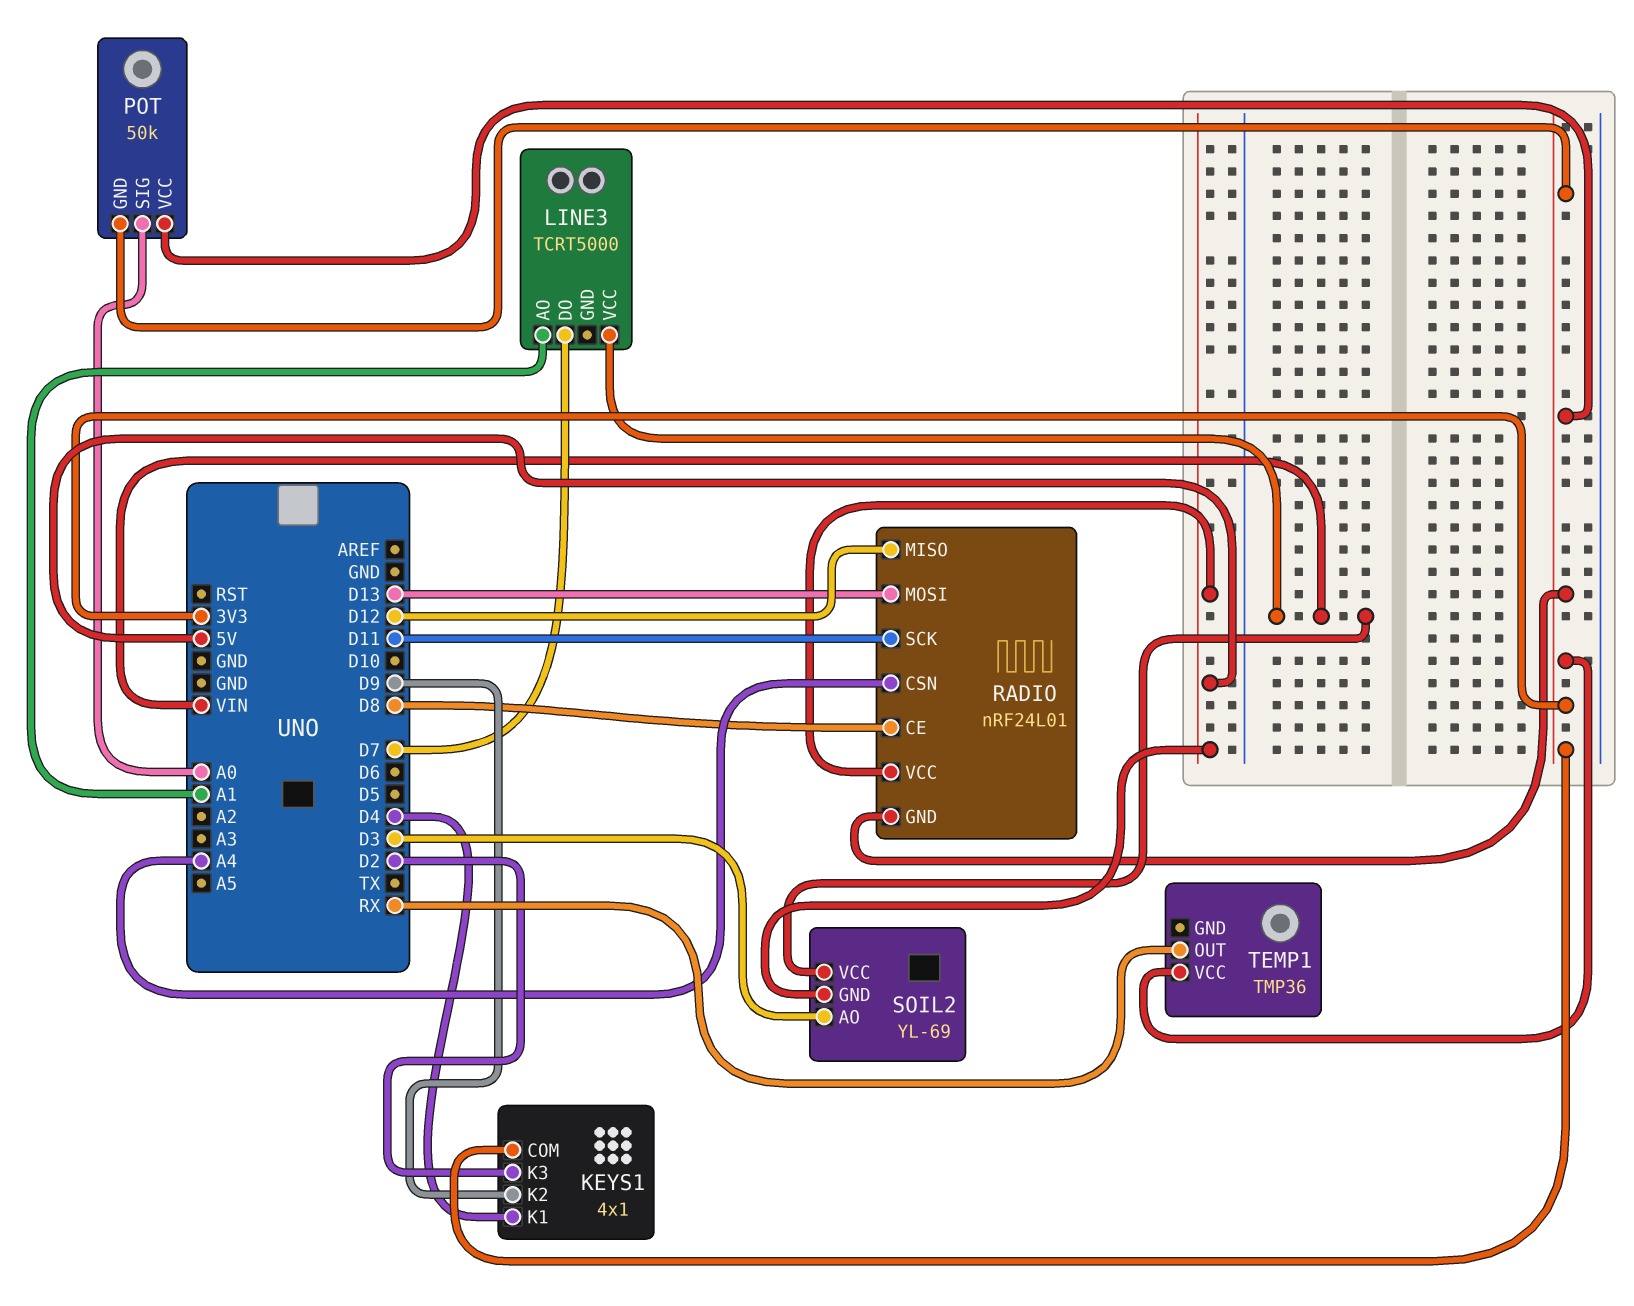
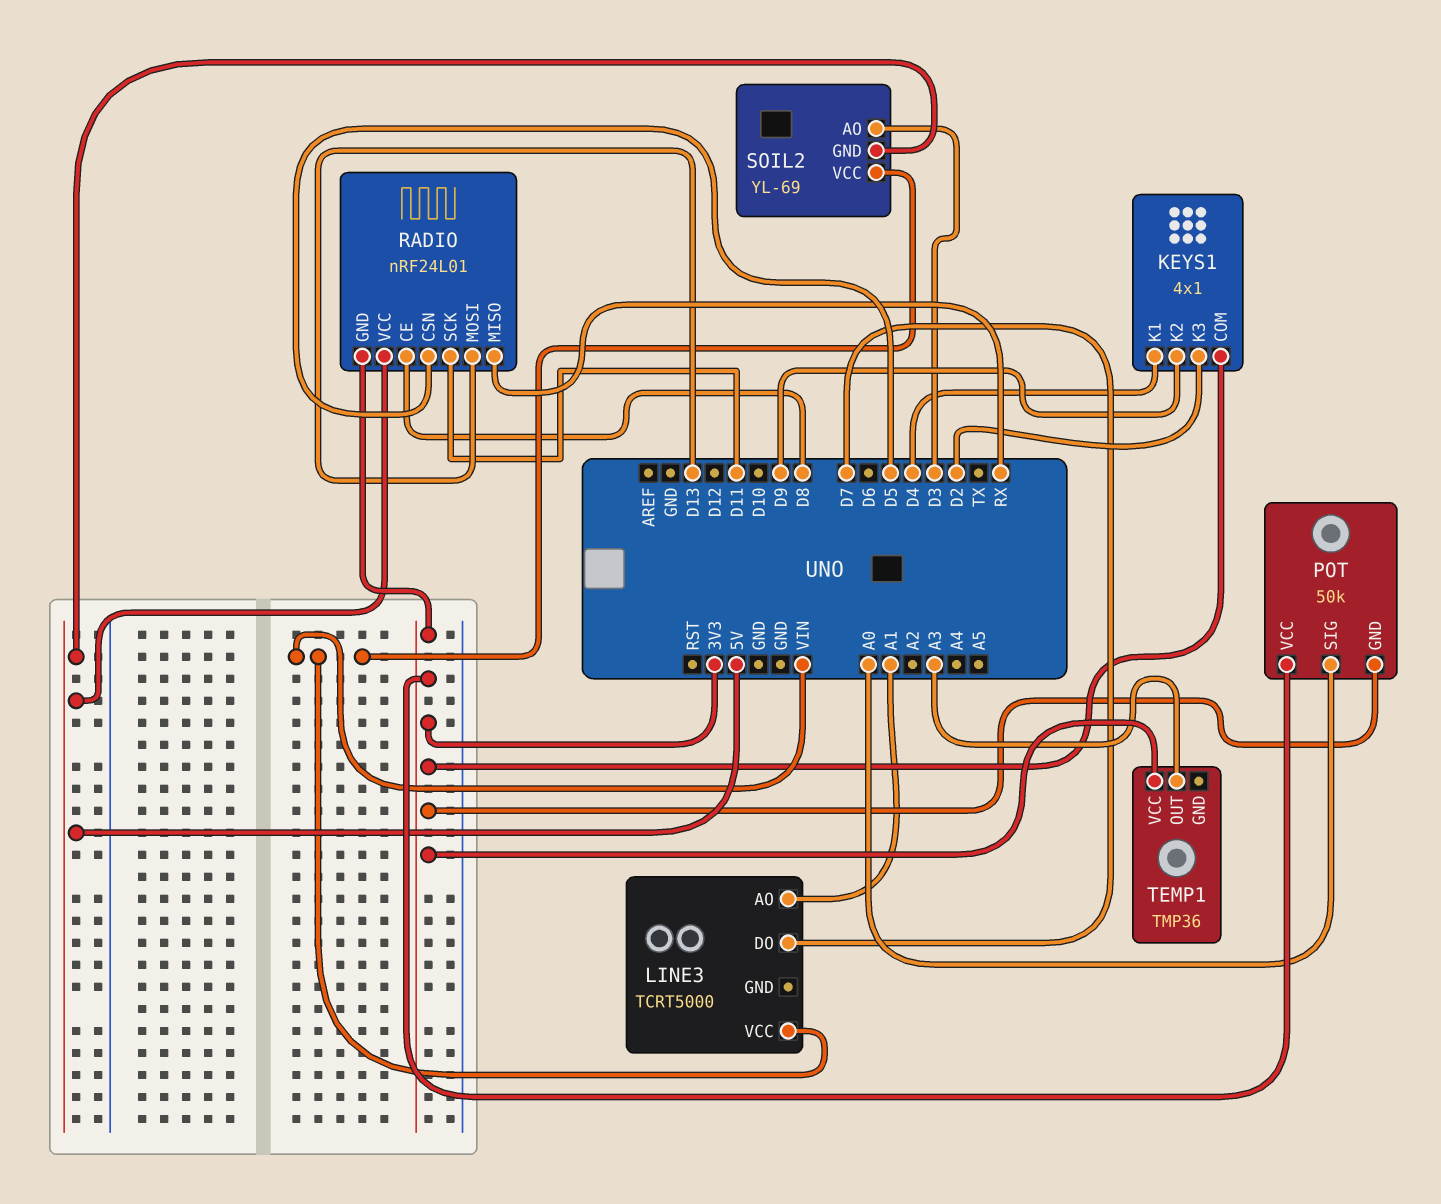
RADIO pin CSN: A4 -> D5
RADIO pin MISO: D12 -> RX
TEMP1 pin OUT: RX -> A3

